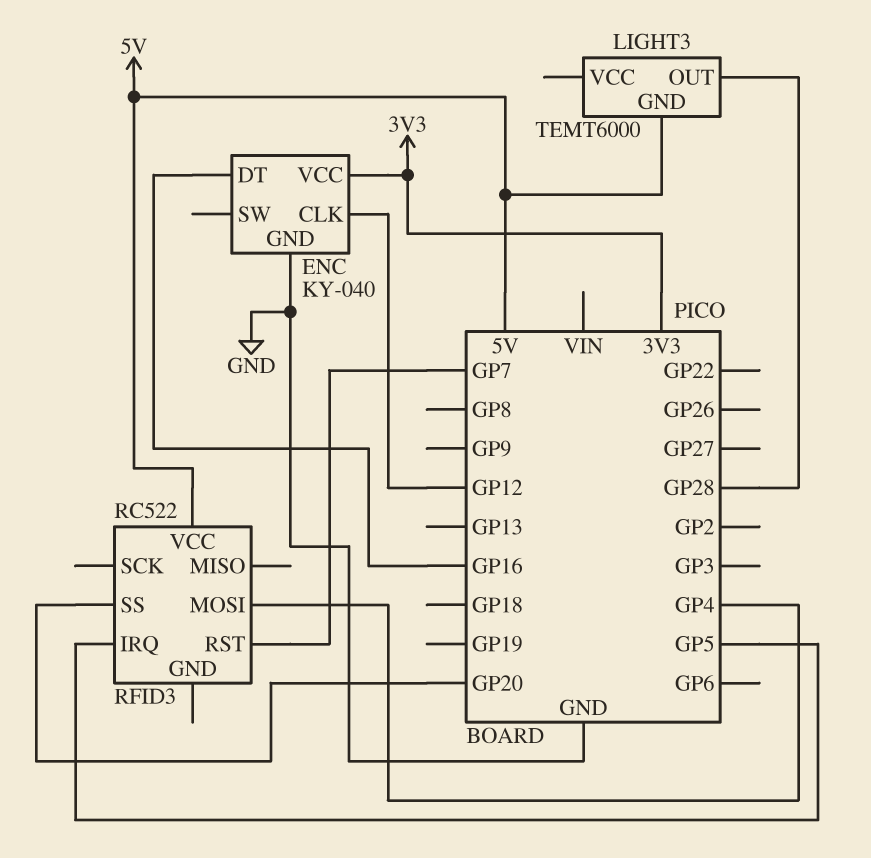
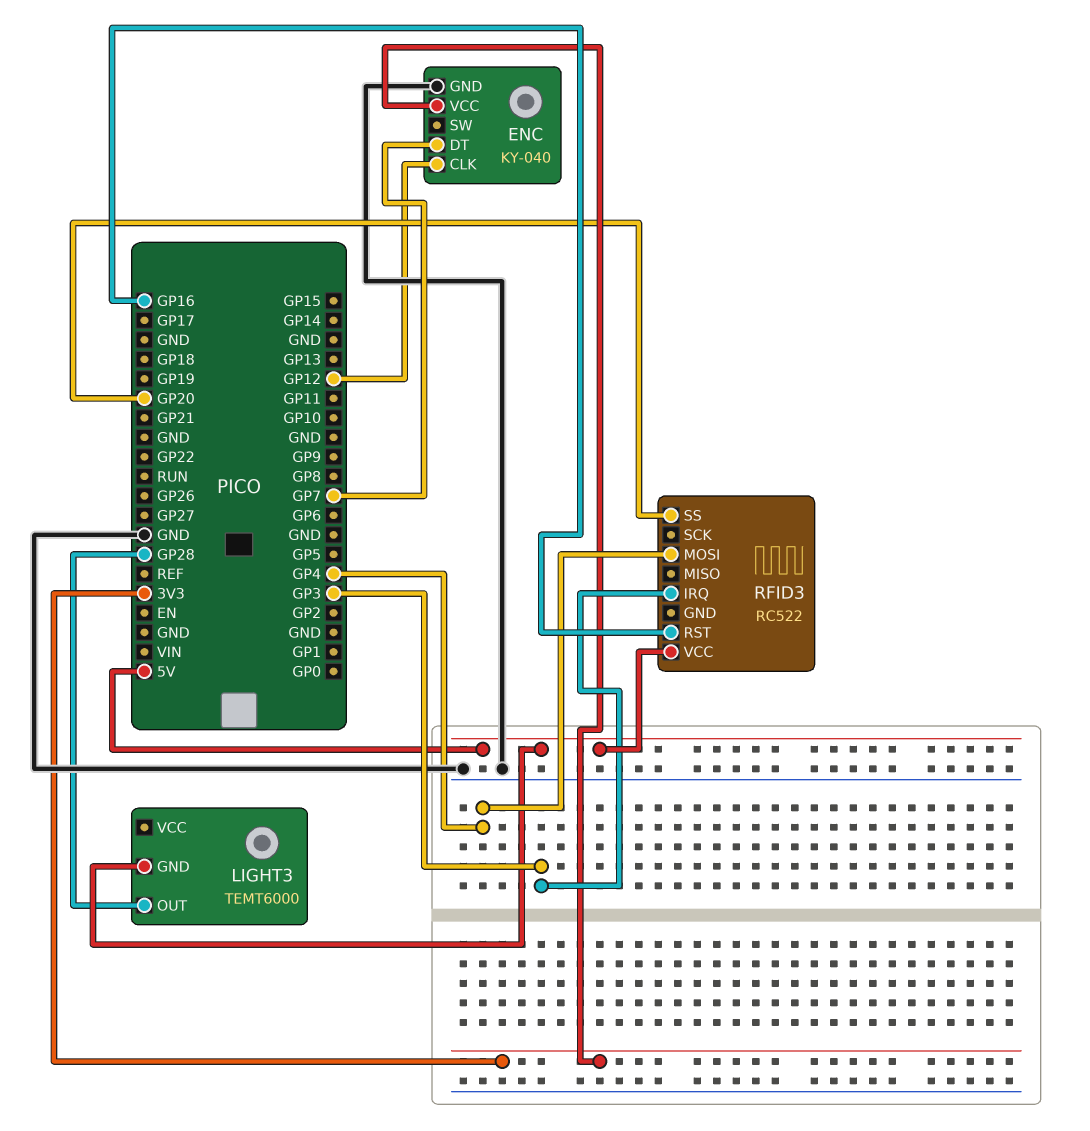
ENC pin DT: GP16 -> GP7
RFID3 pin IRQ: GP5 -> GP3
RFID3 pin RST: GP7 -> GP16

